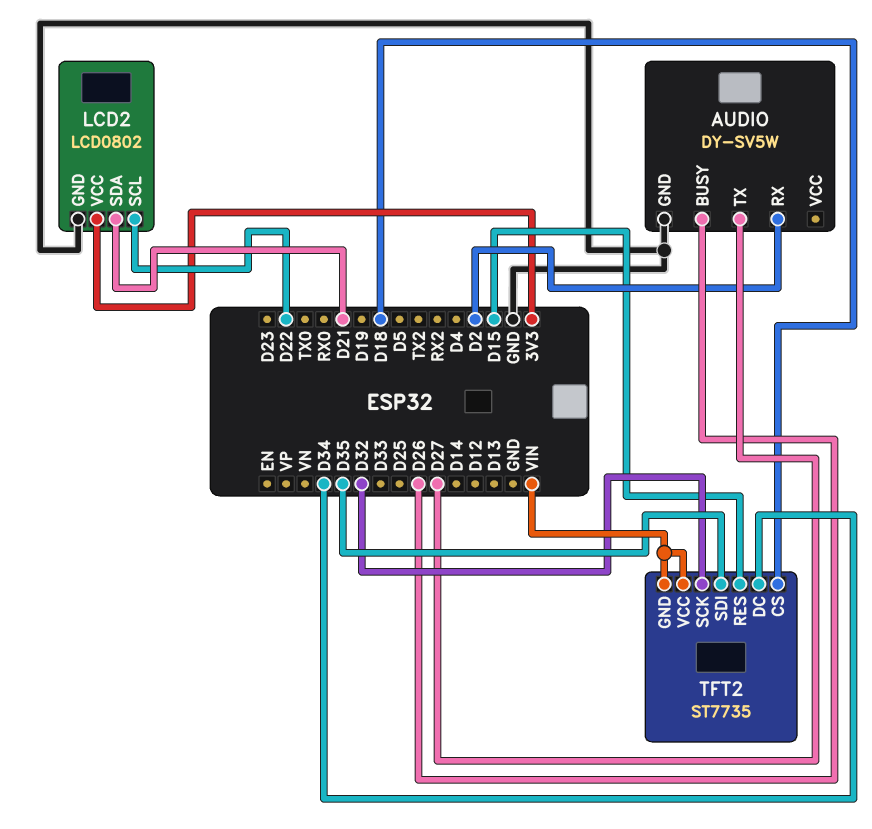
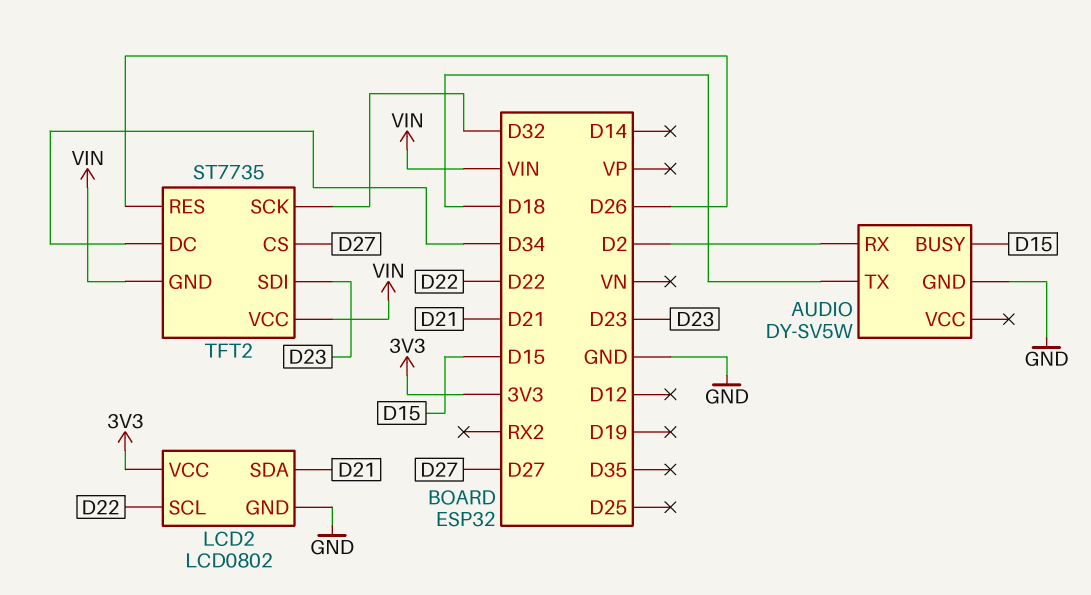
AUDIO pin BUSY: D26 -> D15
AUDIO pin TX: D27 -> D18
TFT2 pin CS: D18 -> D27
TFT2 pin RES: D15 -> D26
TFT2 pin SDI: D35 -> D23

